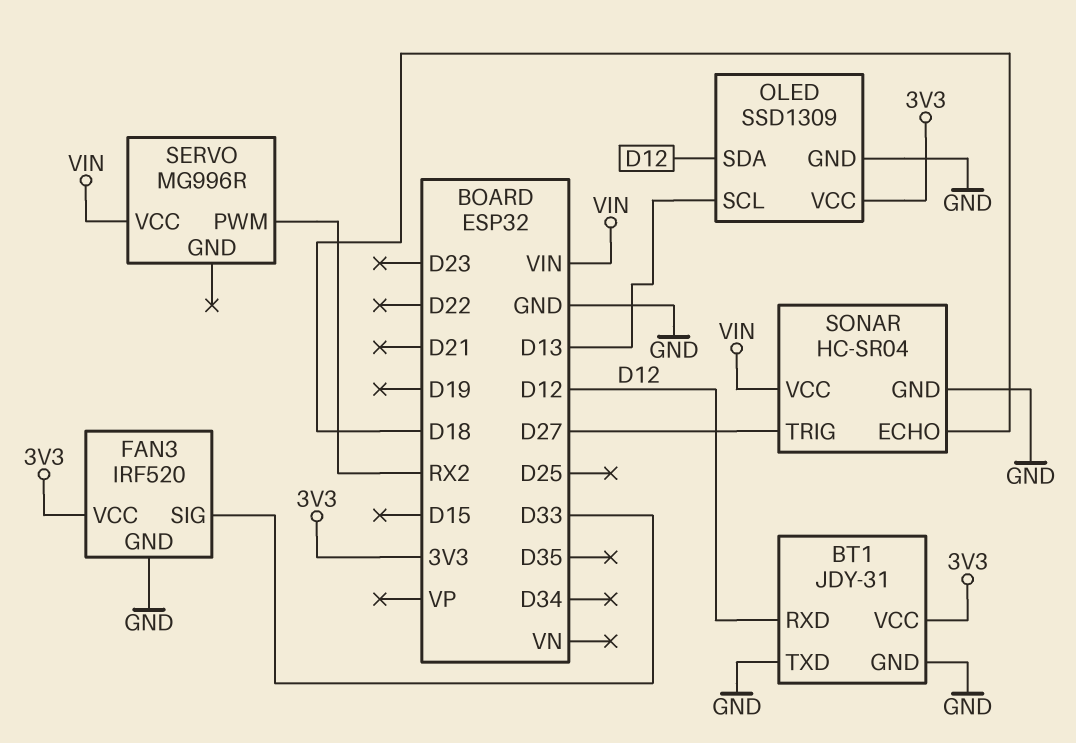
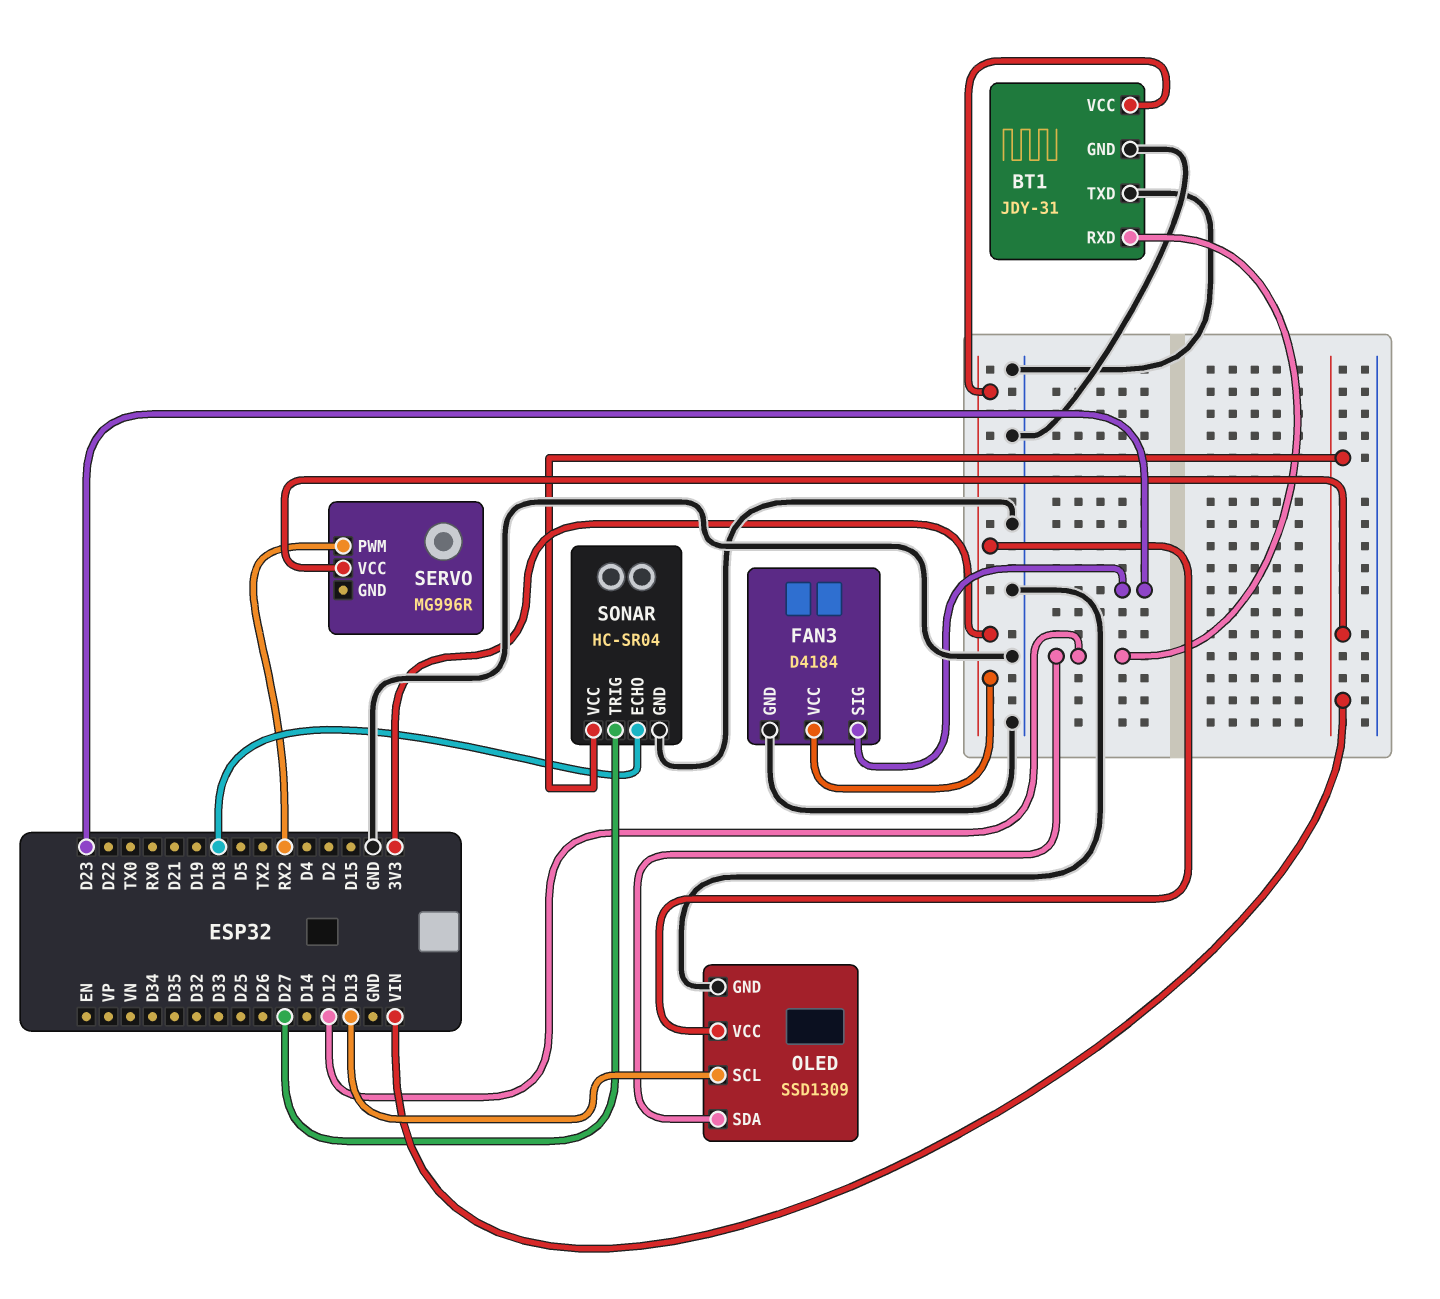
FAN3: IRF520 -> D4184
FAN3 pin SIG: D33 -> D23

